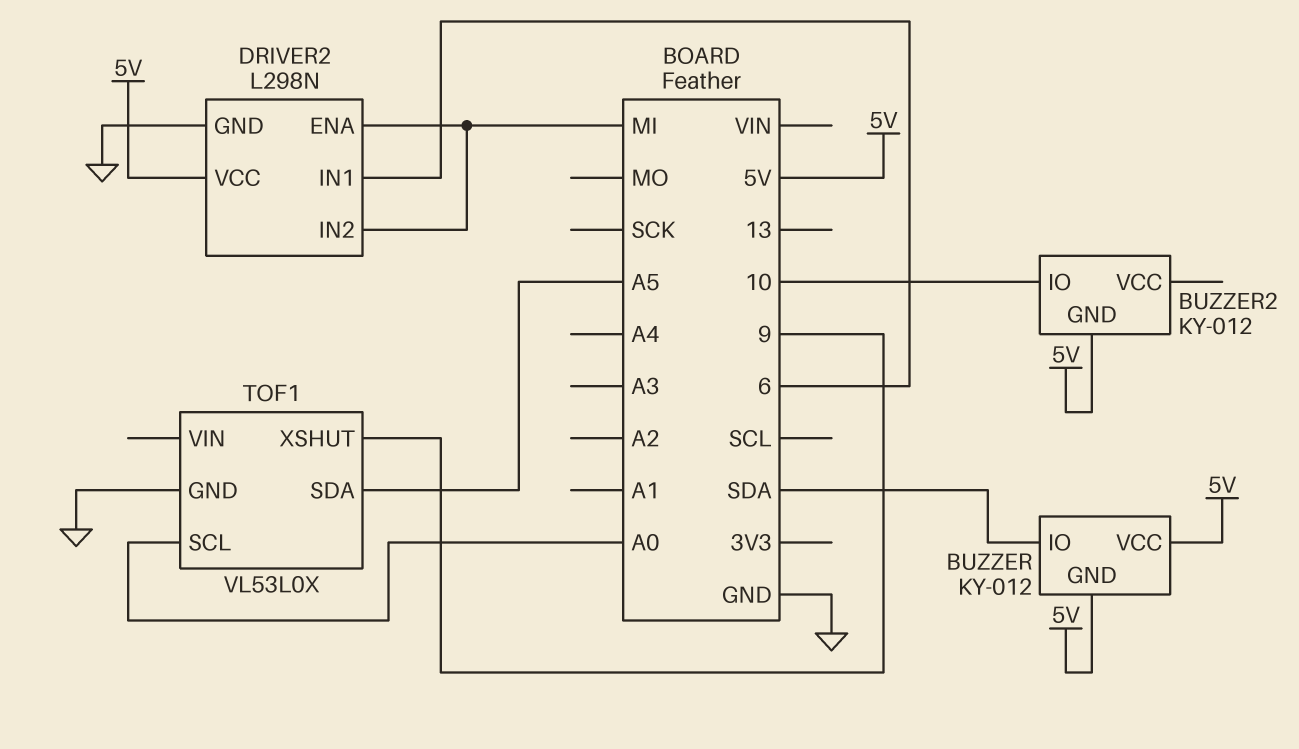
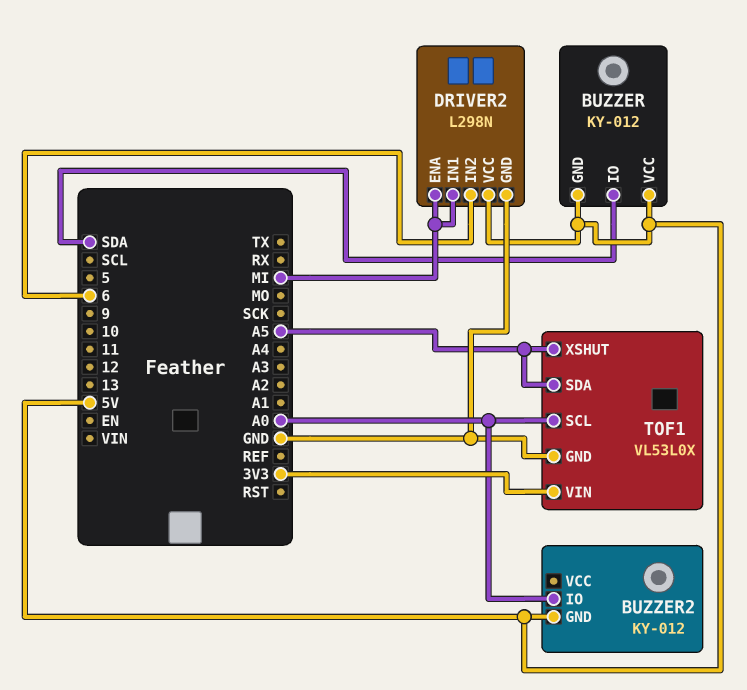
BUZZER2 pin IO: 10 -> A0
DRIVER2 pin IN1: 6 -> MI
DRIVER2 pin IN2: MI -> 6
TOF1 pin VIN: none -> 3V3
TOF1 pin XSHUT: 9 -> A5

